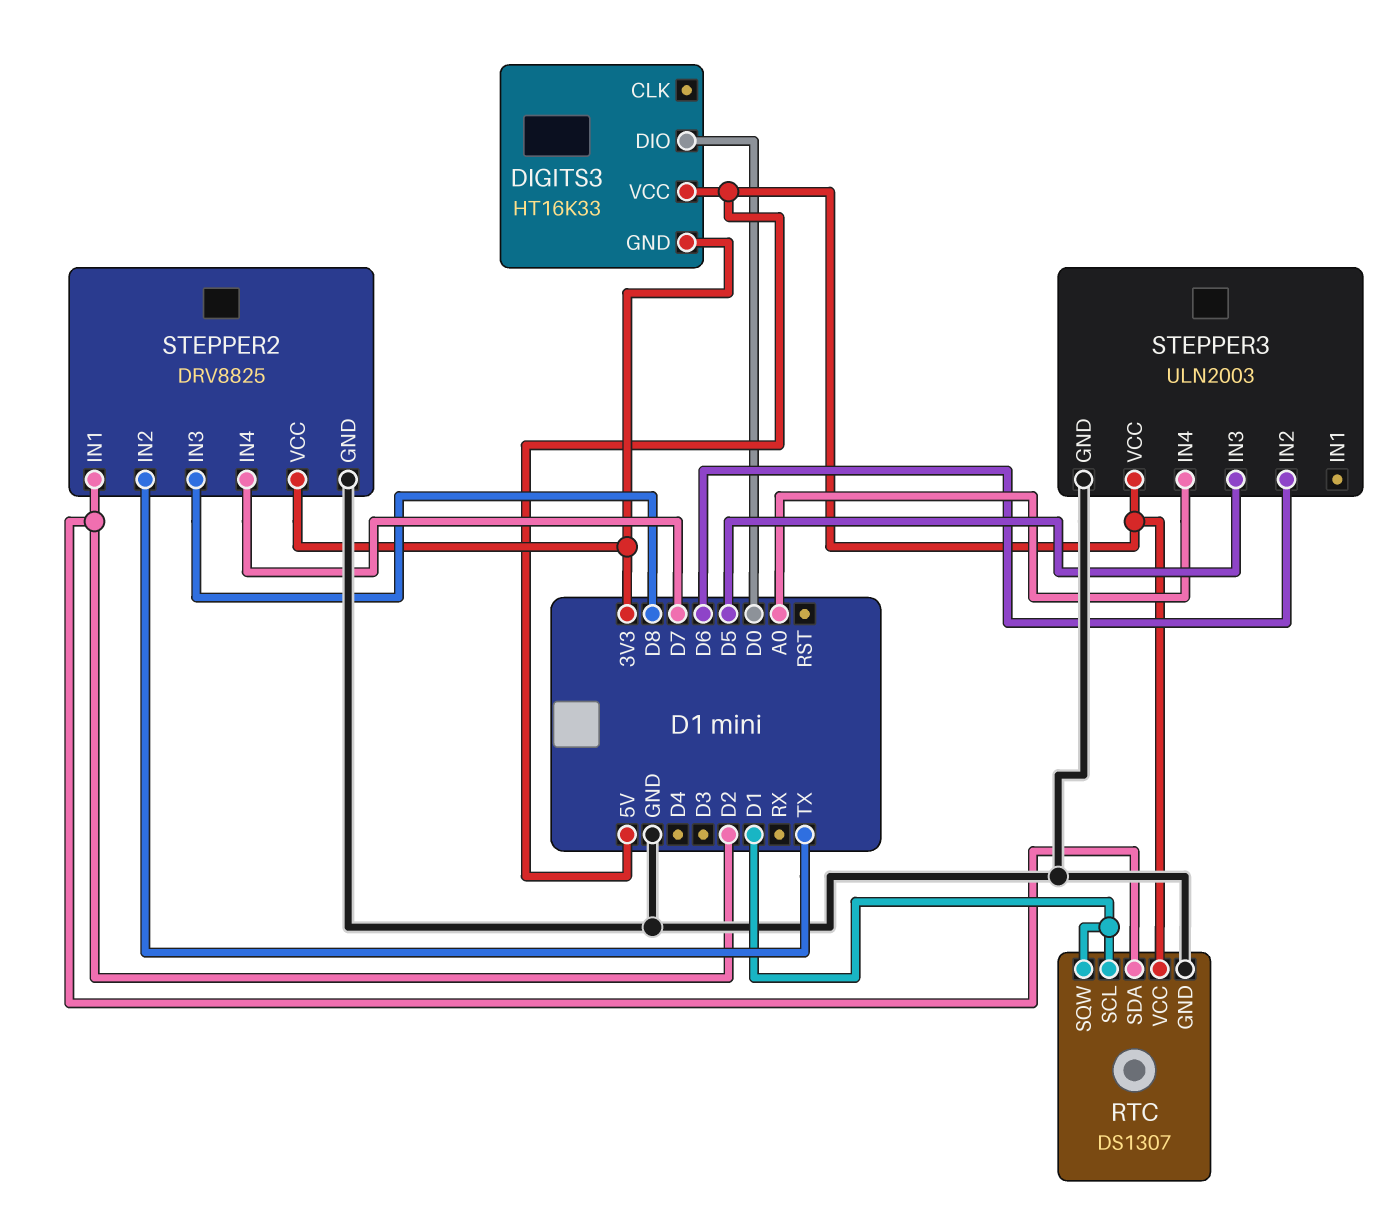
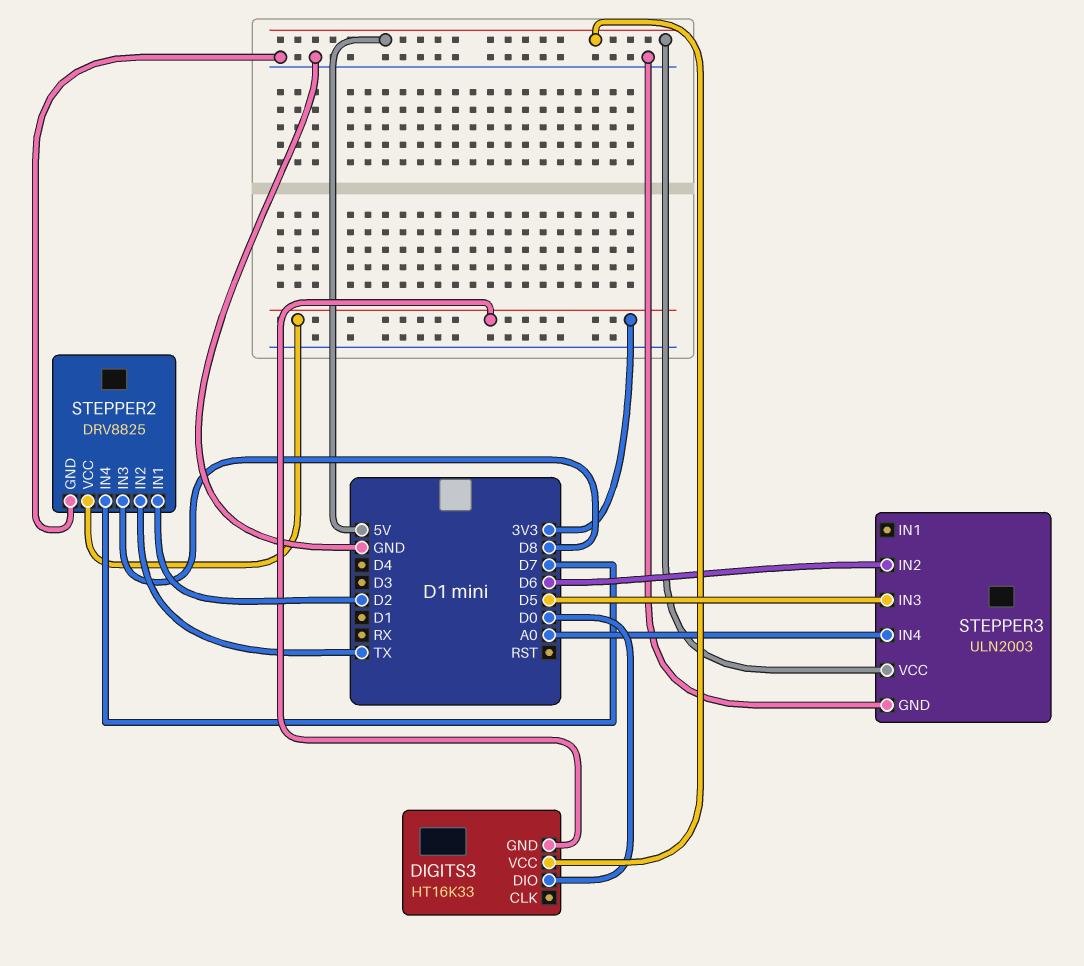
RTC: DS1307 -> none
RTC pin GND: GND -> none
RTC pin SCL: D1 -> none
RTC pin SDA: D2 -> none
RTC pin SQW: D1 -> none
RTC pin VCC: 5V -> none

